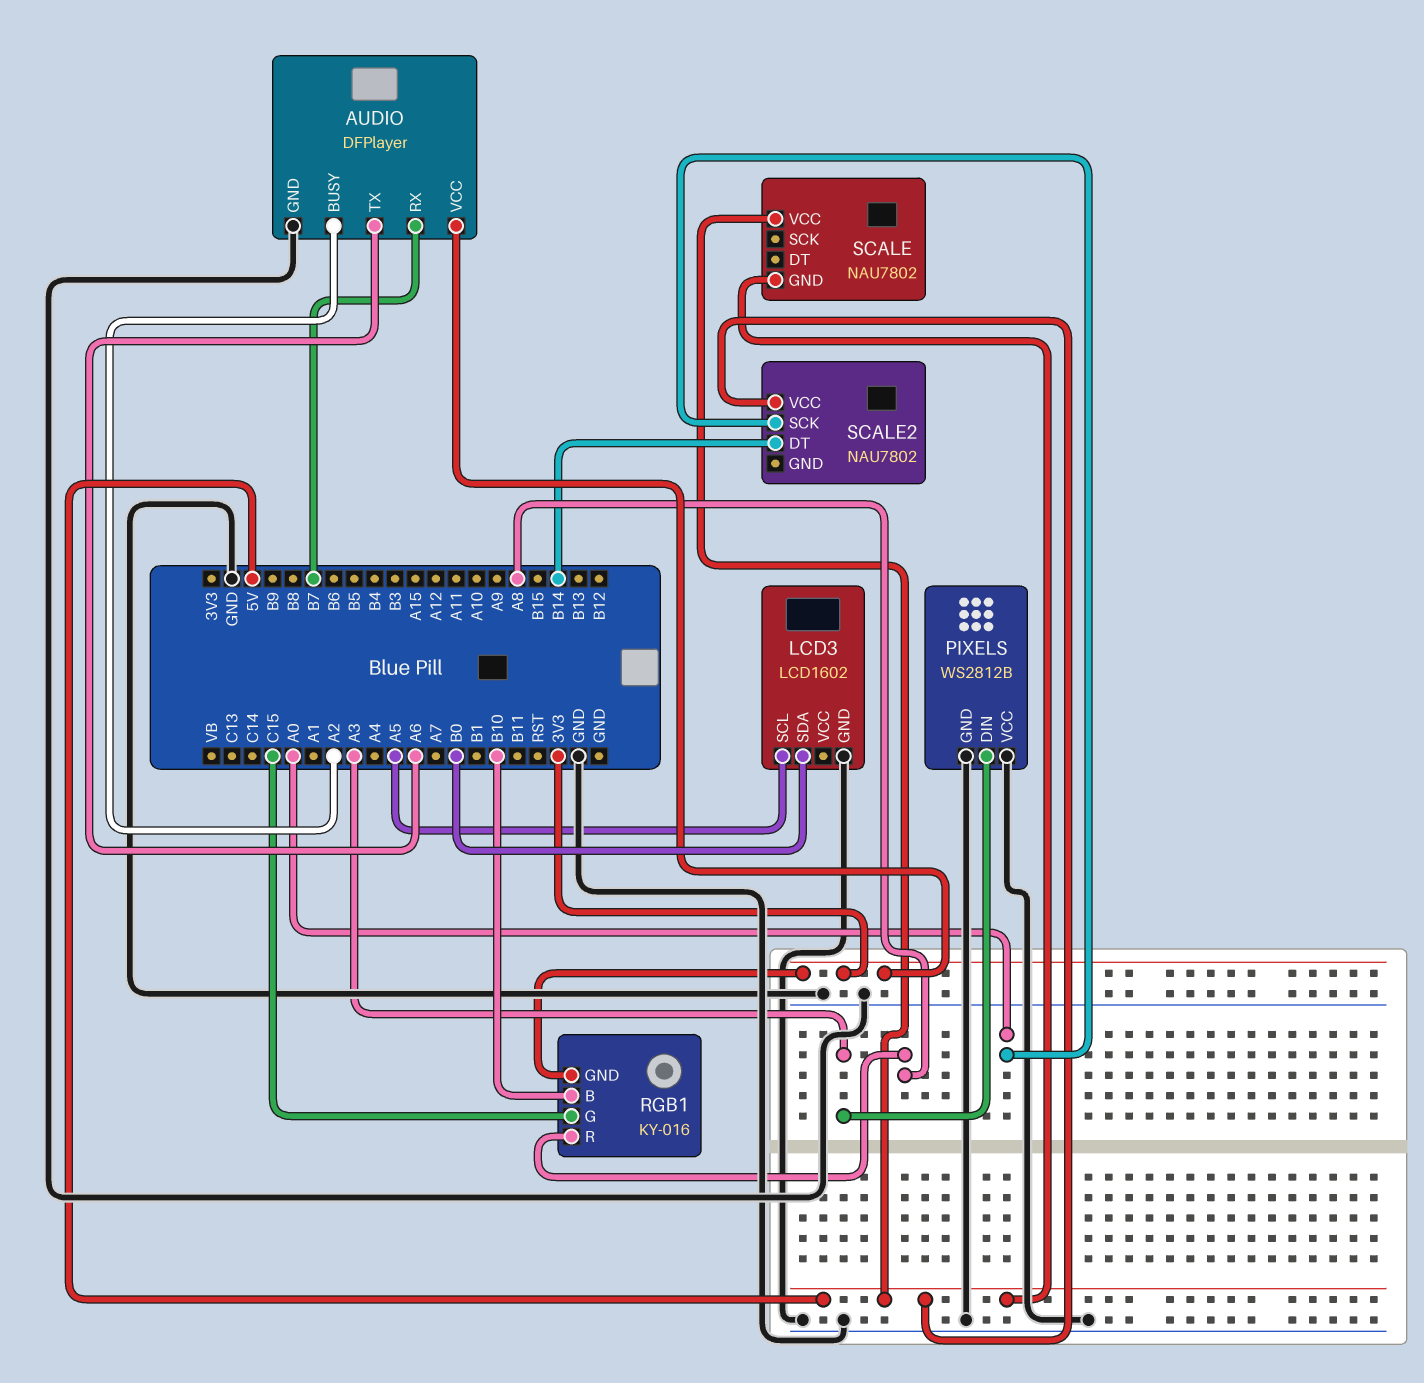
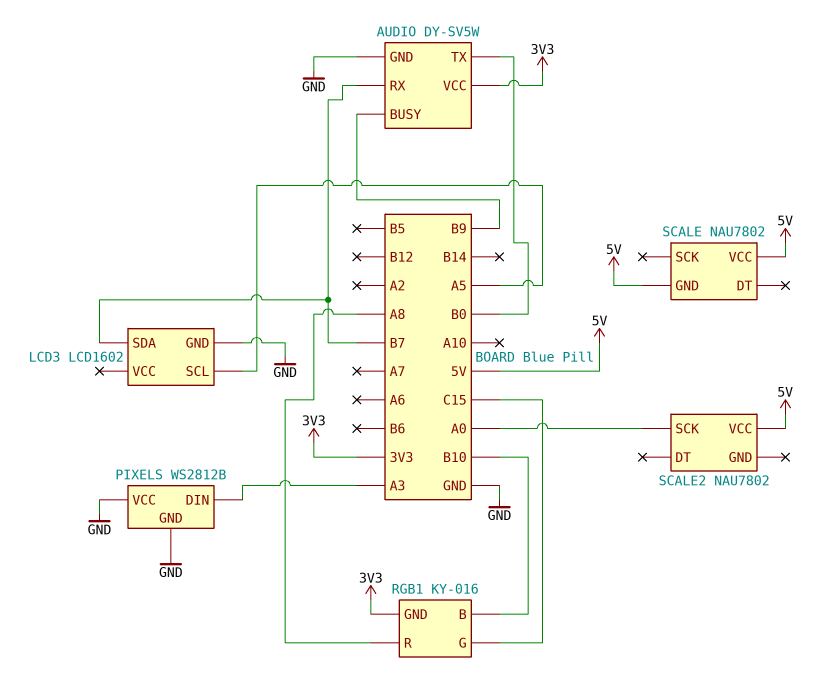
AUDIO: DFPlayer -> DY-SV5W
AUDIO pin BUSY: A2 -> B9
AUDIO pin TX: A6 -> B0
LCD3 pin SDA: B0 -> B7
SCALE2 pin DT: B14 -> none

